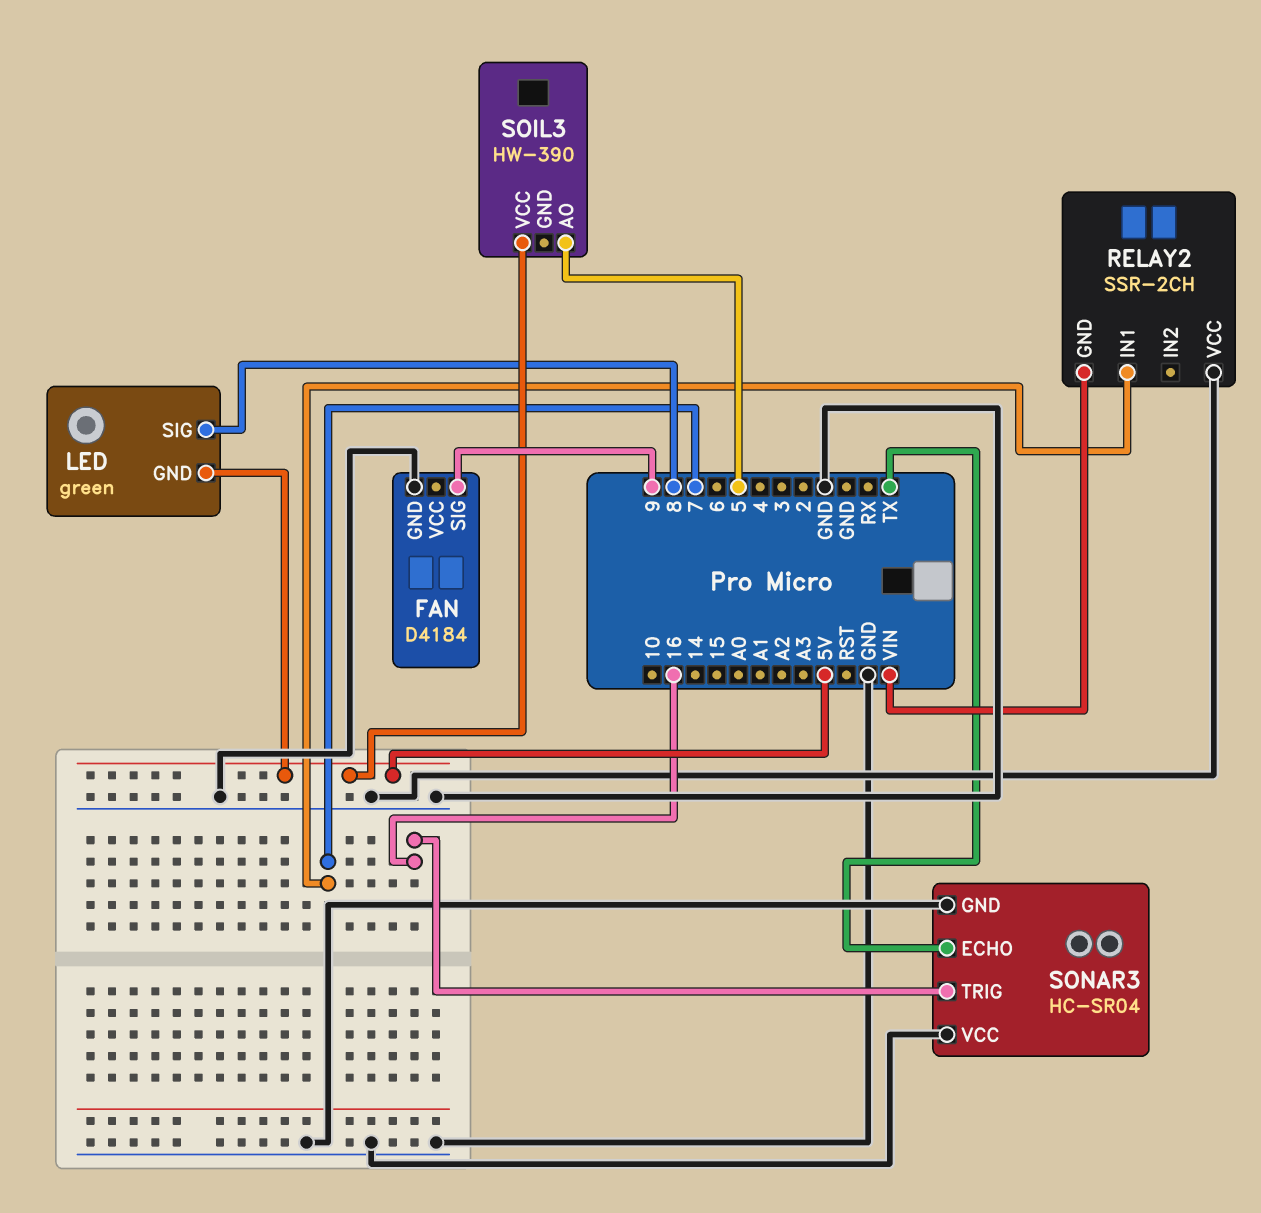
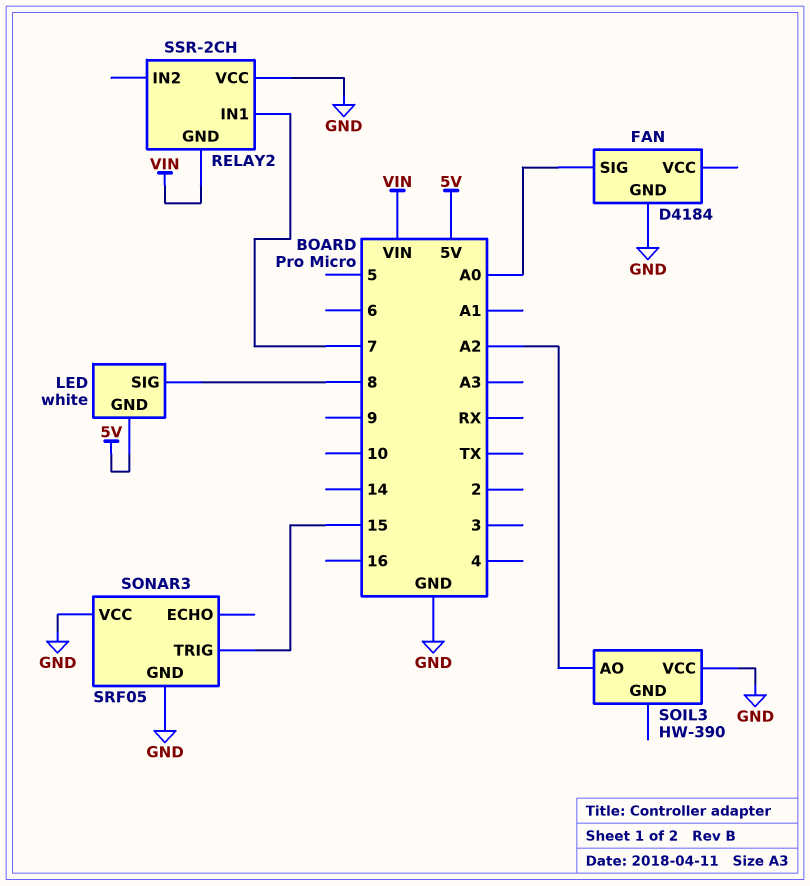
FAN pin SIG: 9 -> A0
LED: green -> white
SOIL3 pin AO: 5 -> A2
SOIL3 pin VCC: 5V -> GND
SONAR3: HC-SR04 -> SRF05
SONAR3 pin ECHO: TX -> none
SONAR3 pin TRIG: 16 -> 15

